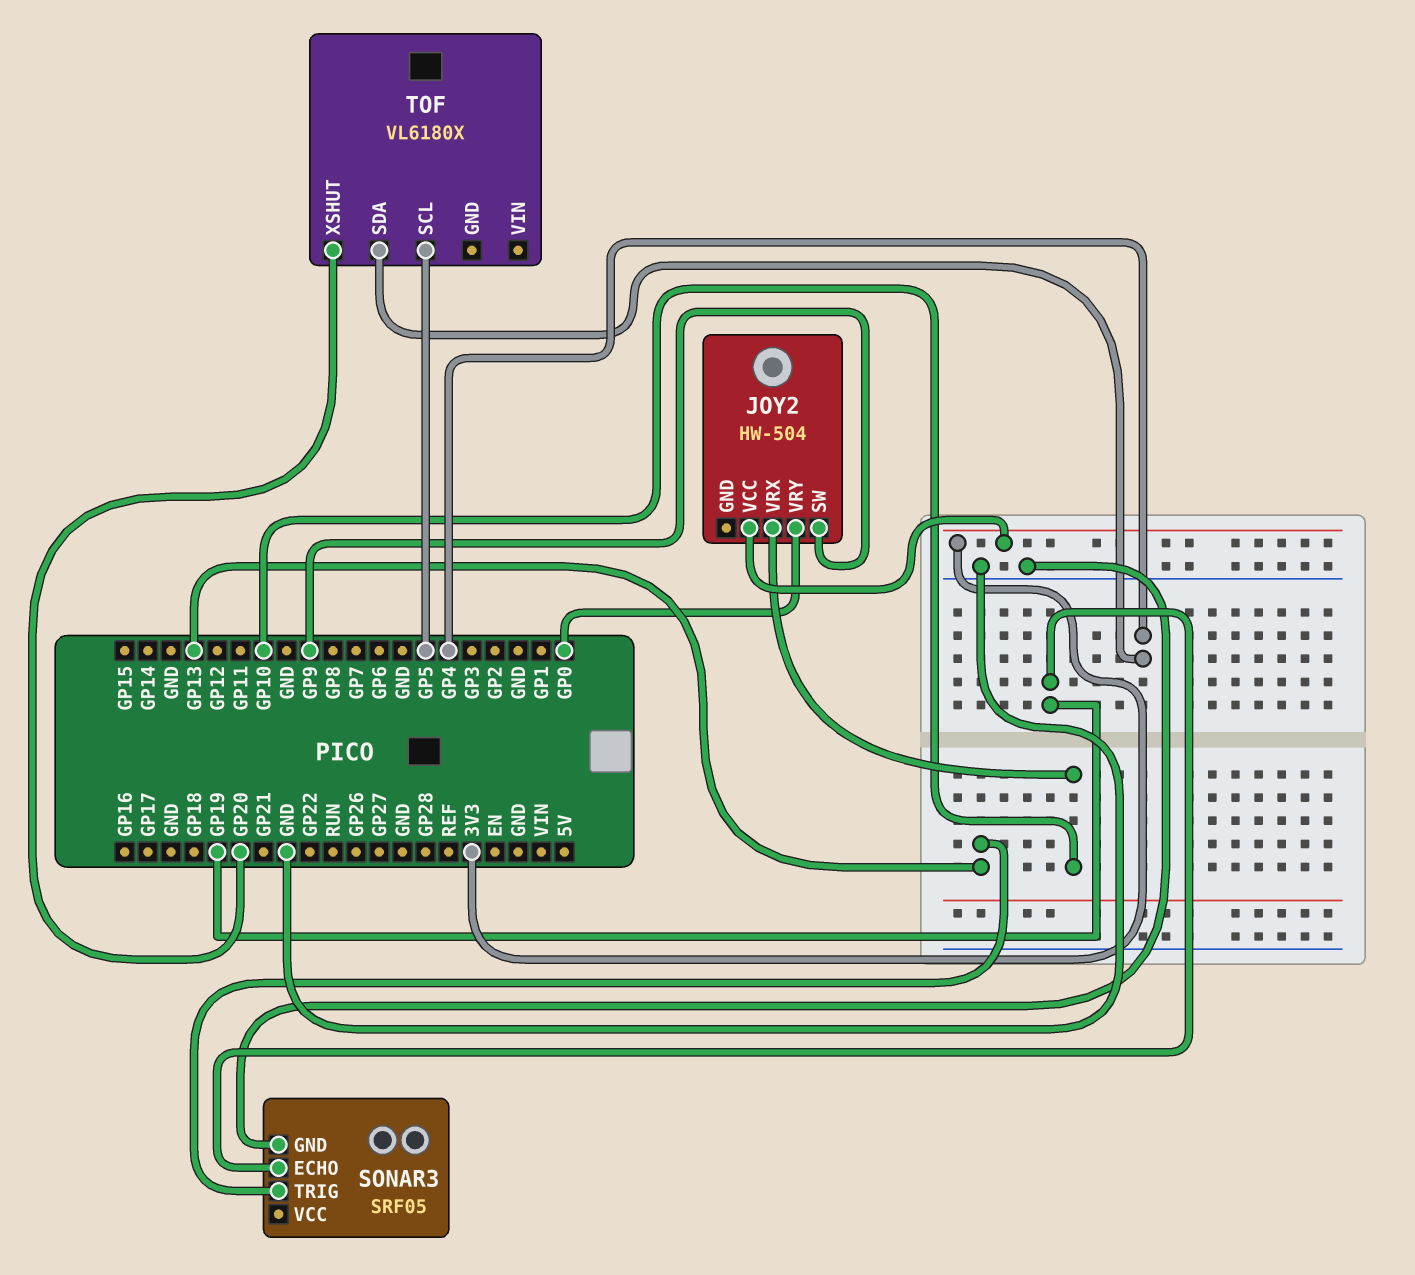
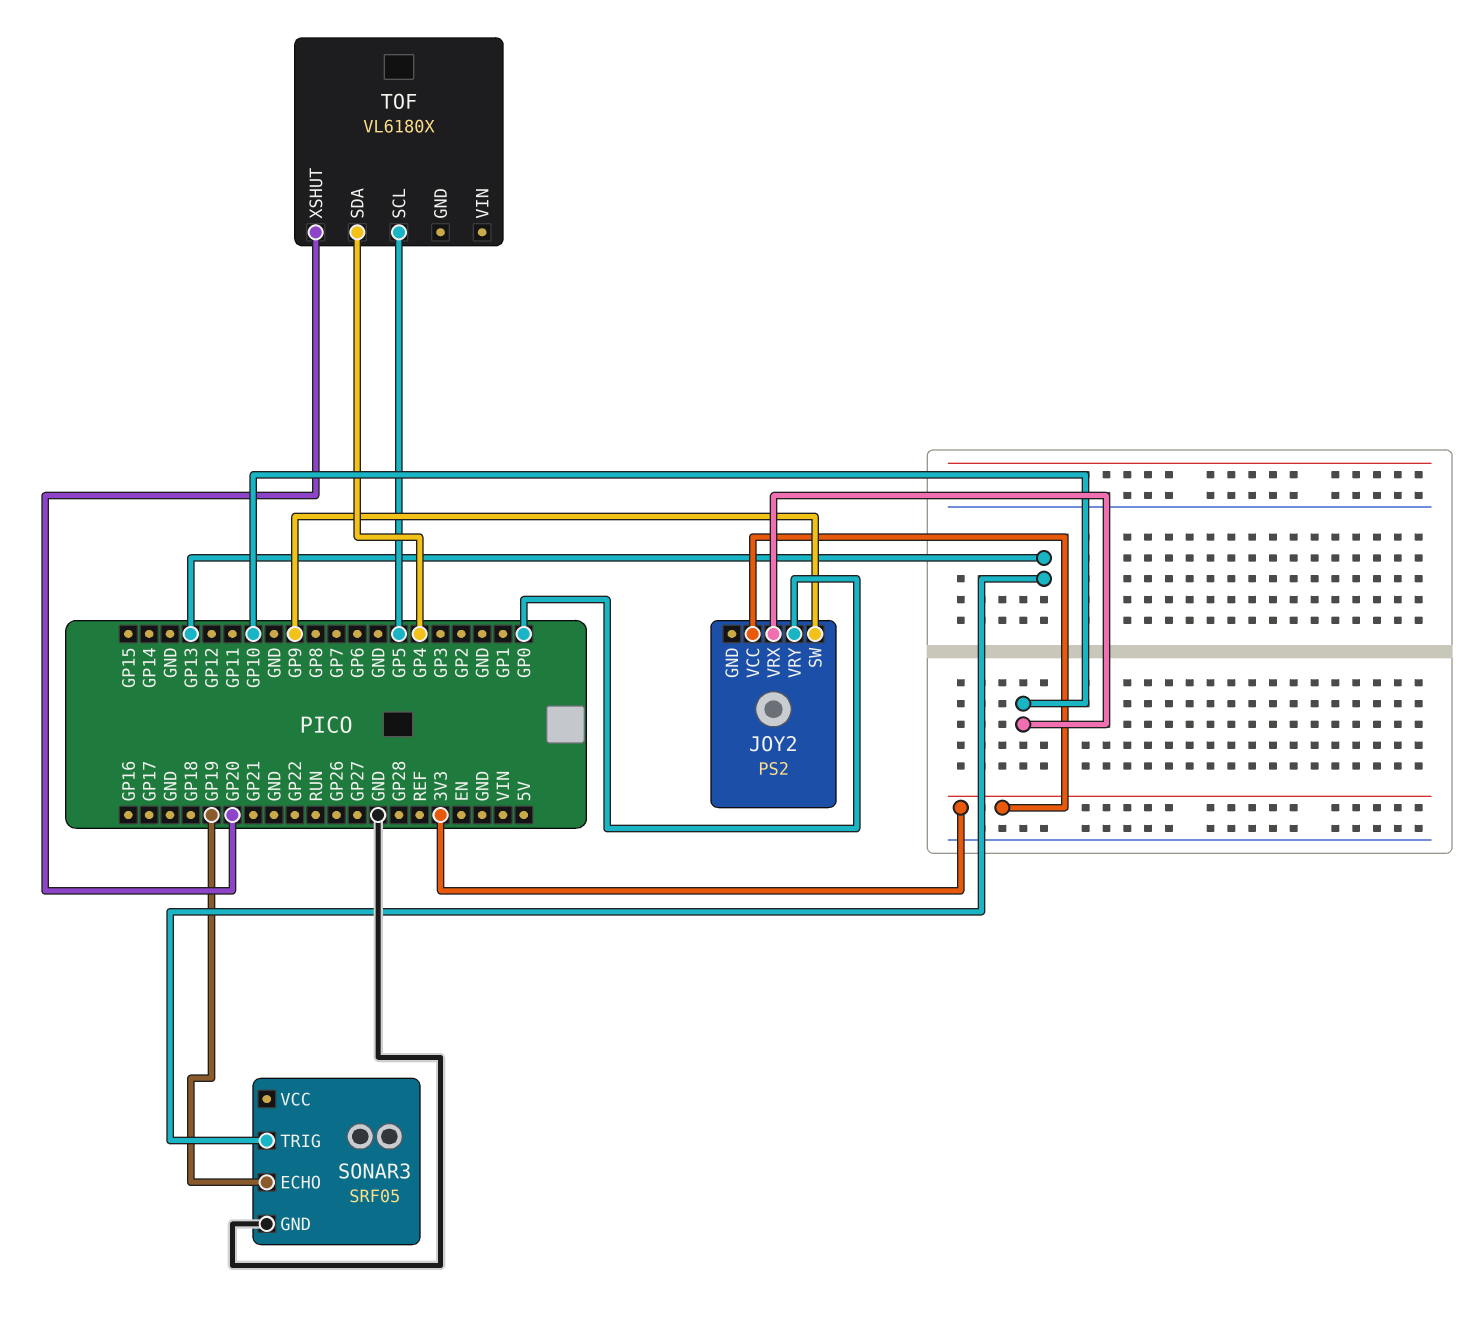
JOY2: HW-504 -> PS2

